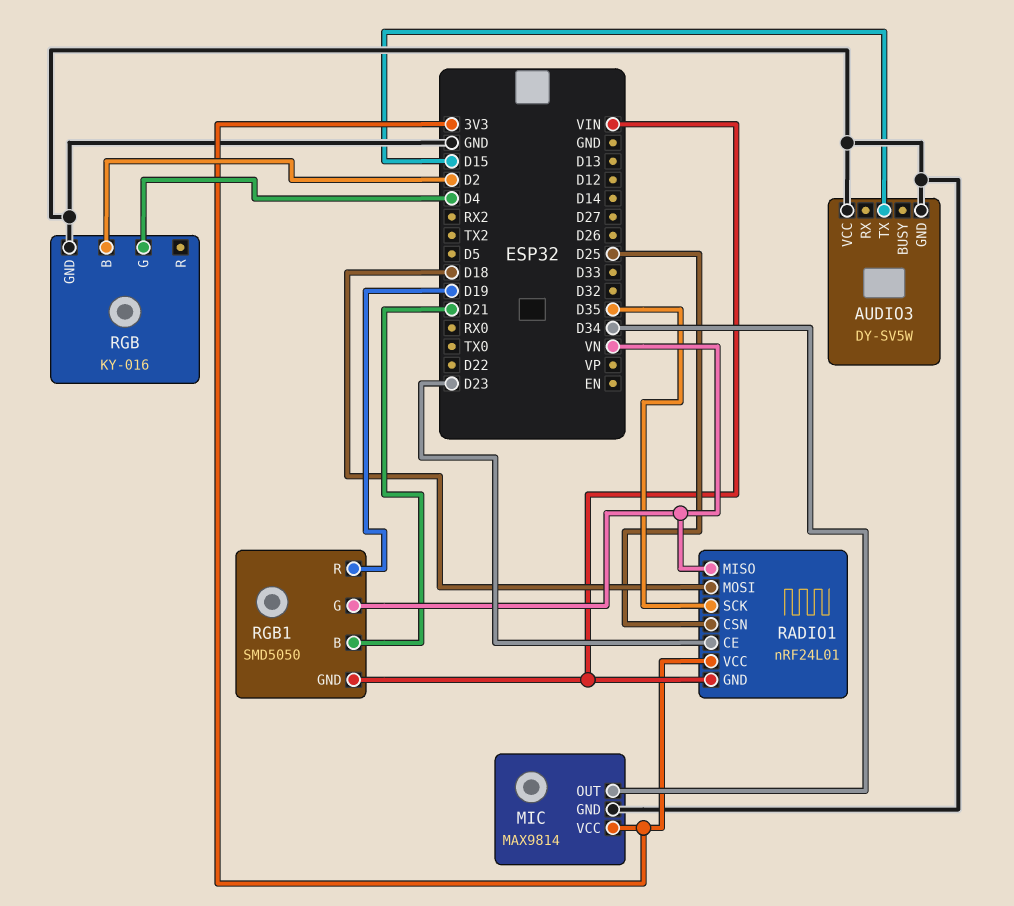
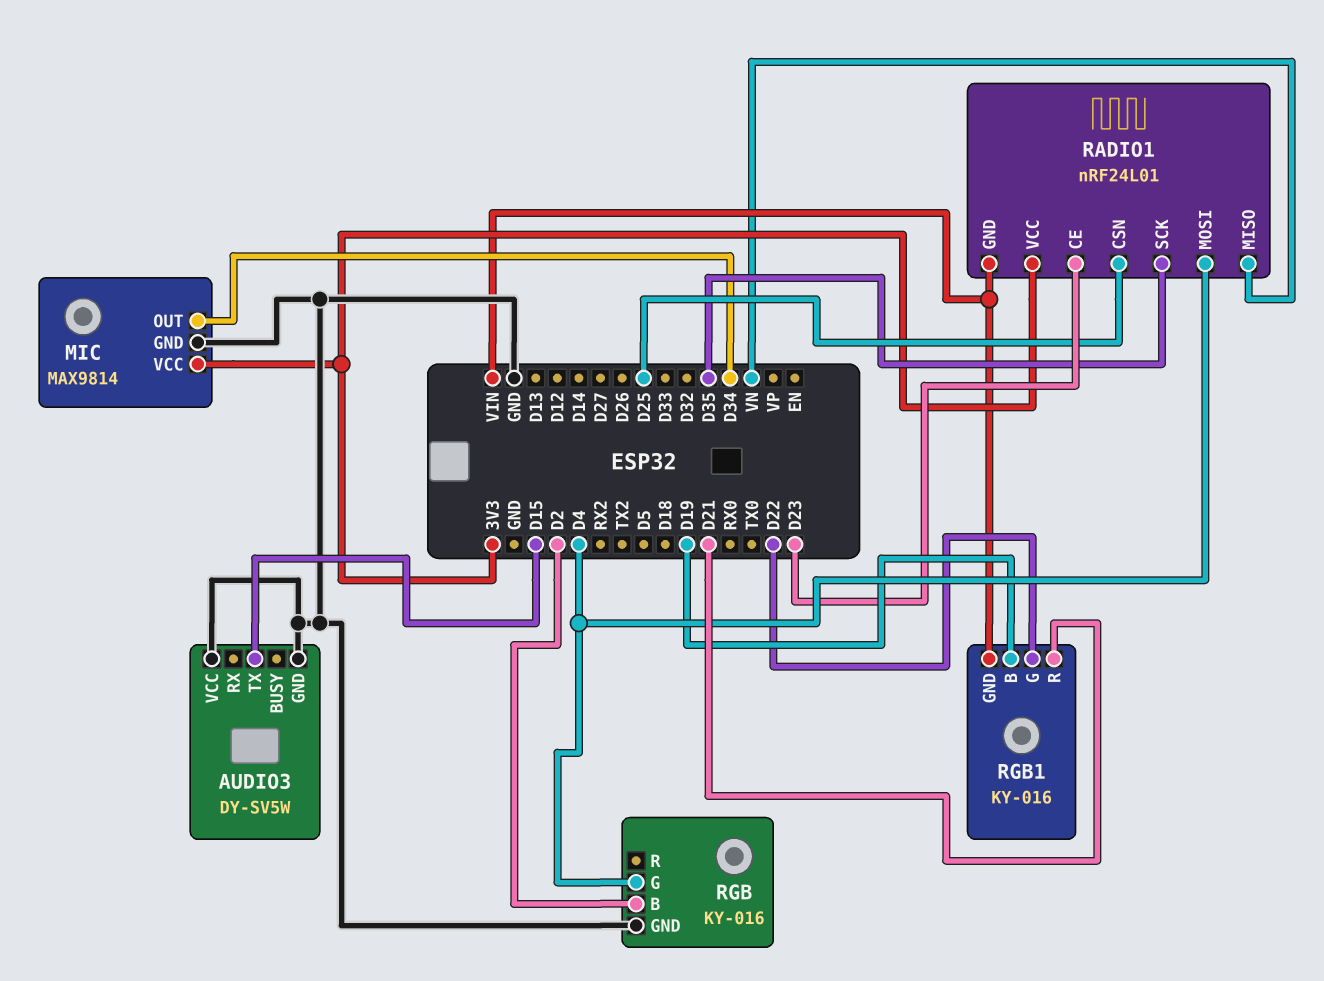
RADIO1 pin MOSI: D18 -> D4
RGB1: SMD5050 -> KY-016
RGB1 pin B: D21 -> D19
RGB1 pin G: VN -> D22
RGB1 pin R: D19 -> D21

